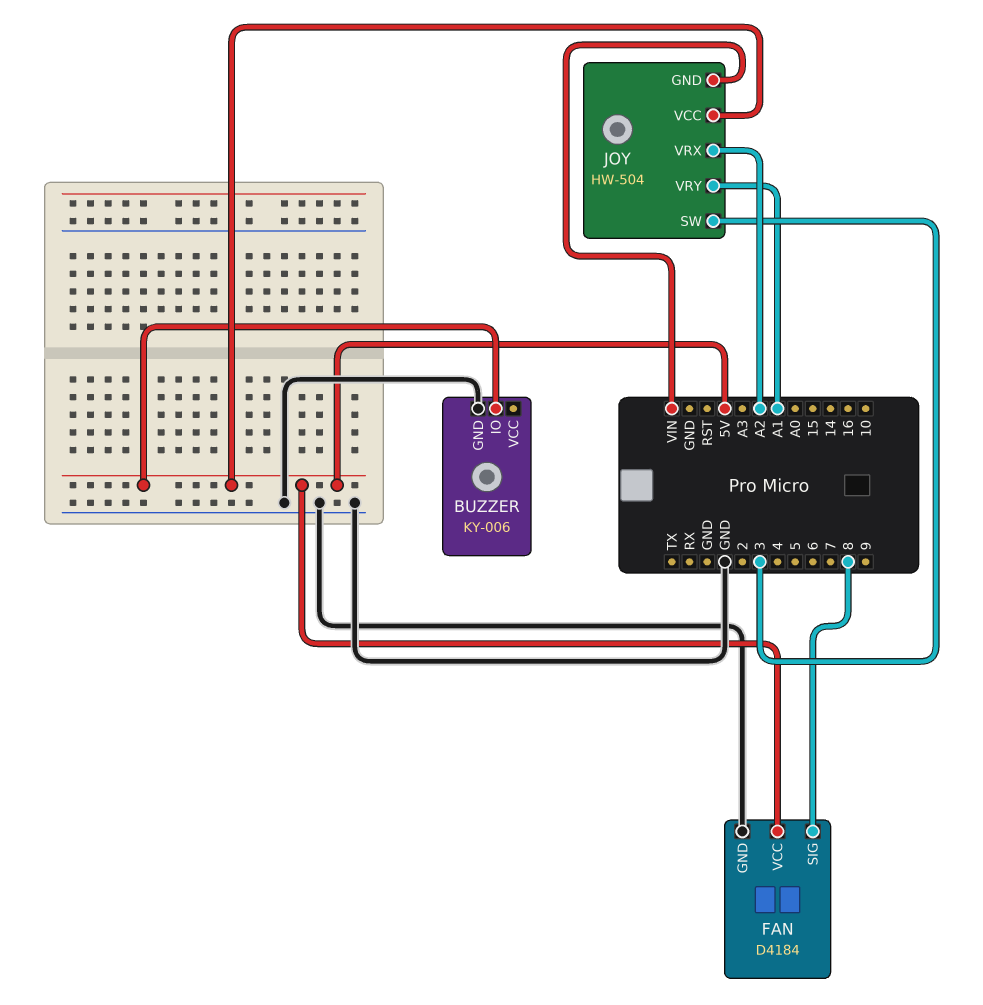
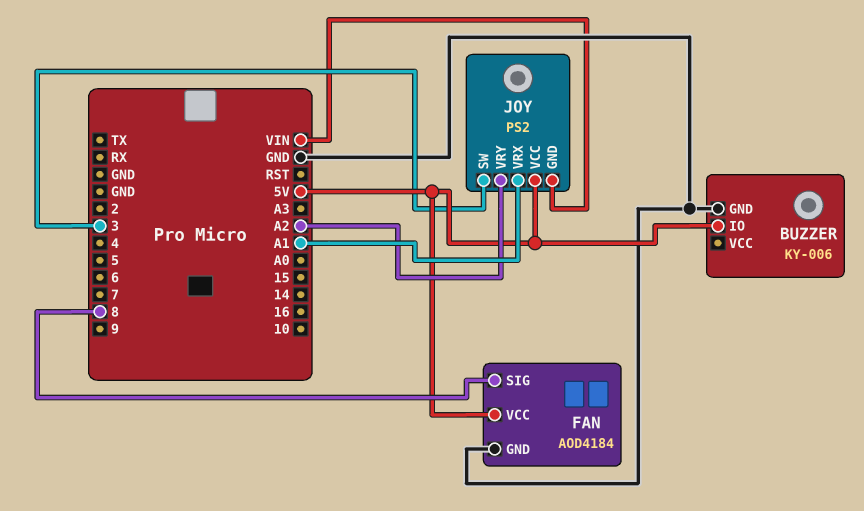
FAN: D4184 -> AOD4184
JOY: HW-504 -> PS2
JOY pin VRX: A2 -> A1
JOY pin VRY: A1 -> A2

